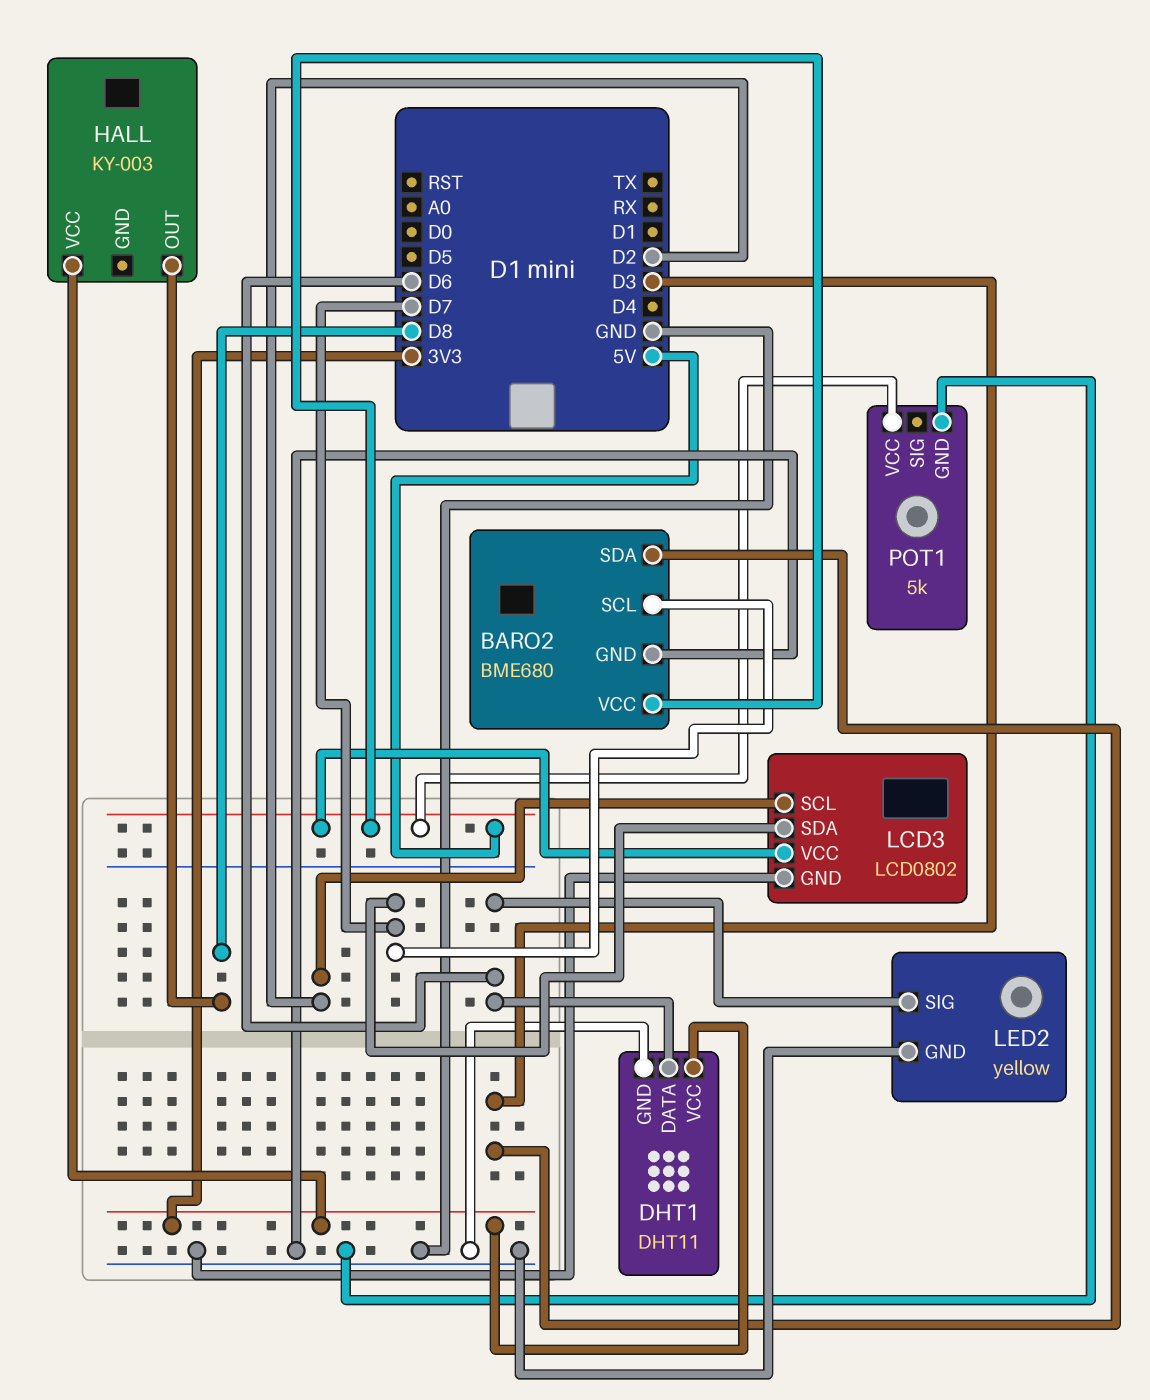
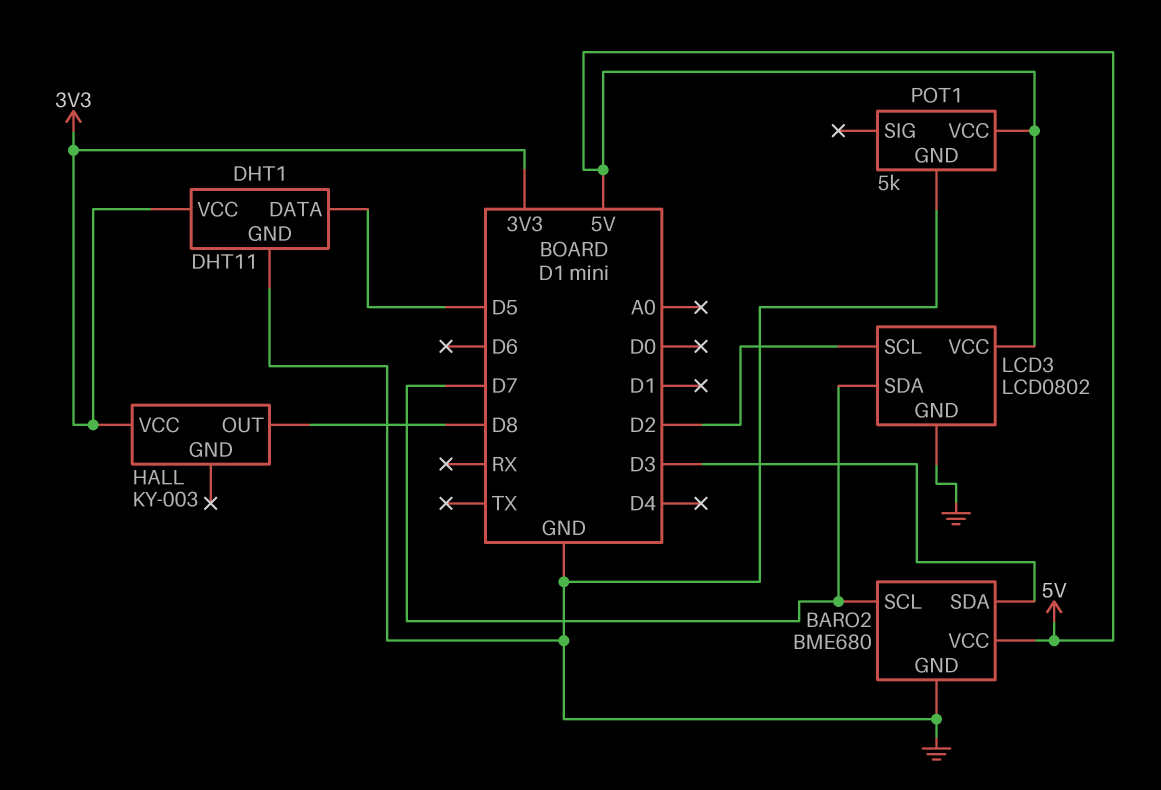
DHT1 pin DATA: D6 -> D5
LED2: yellow -> none
LED2 pin GND: GND -> none
LED2 pin SIG: D6 -> none

